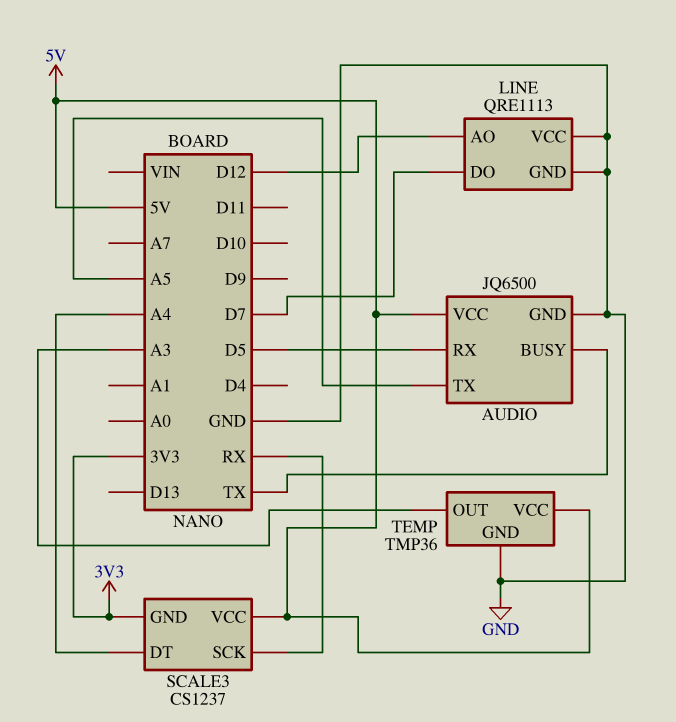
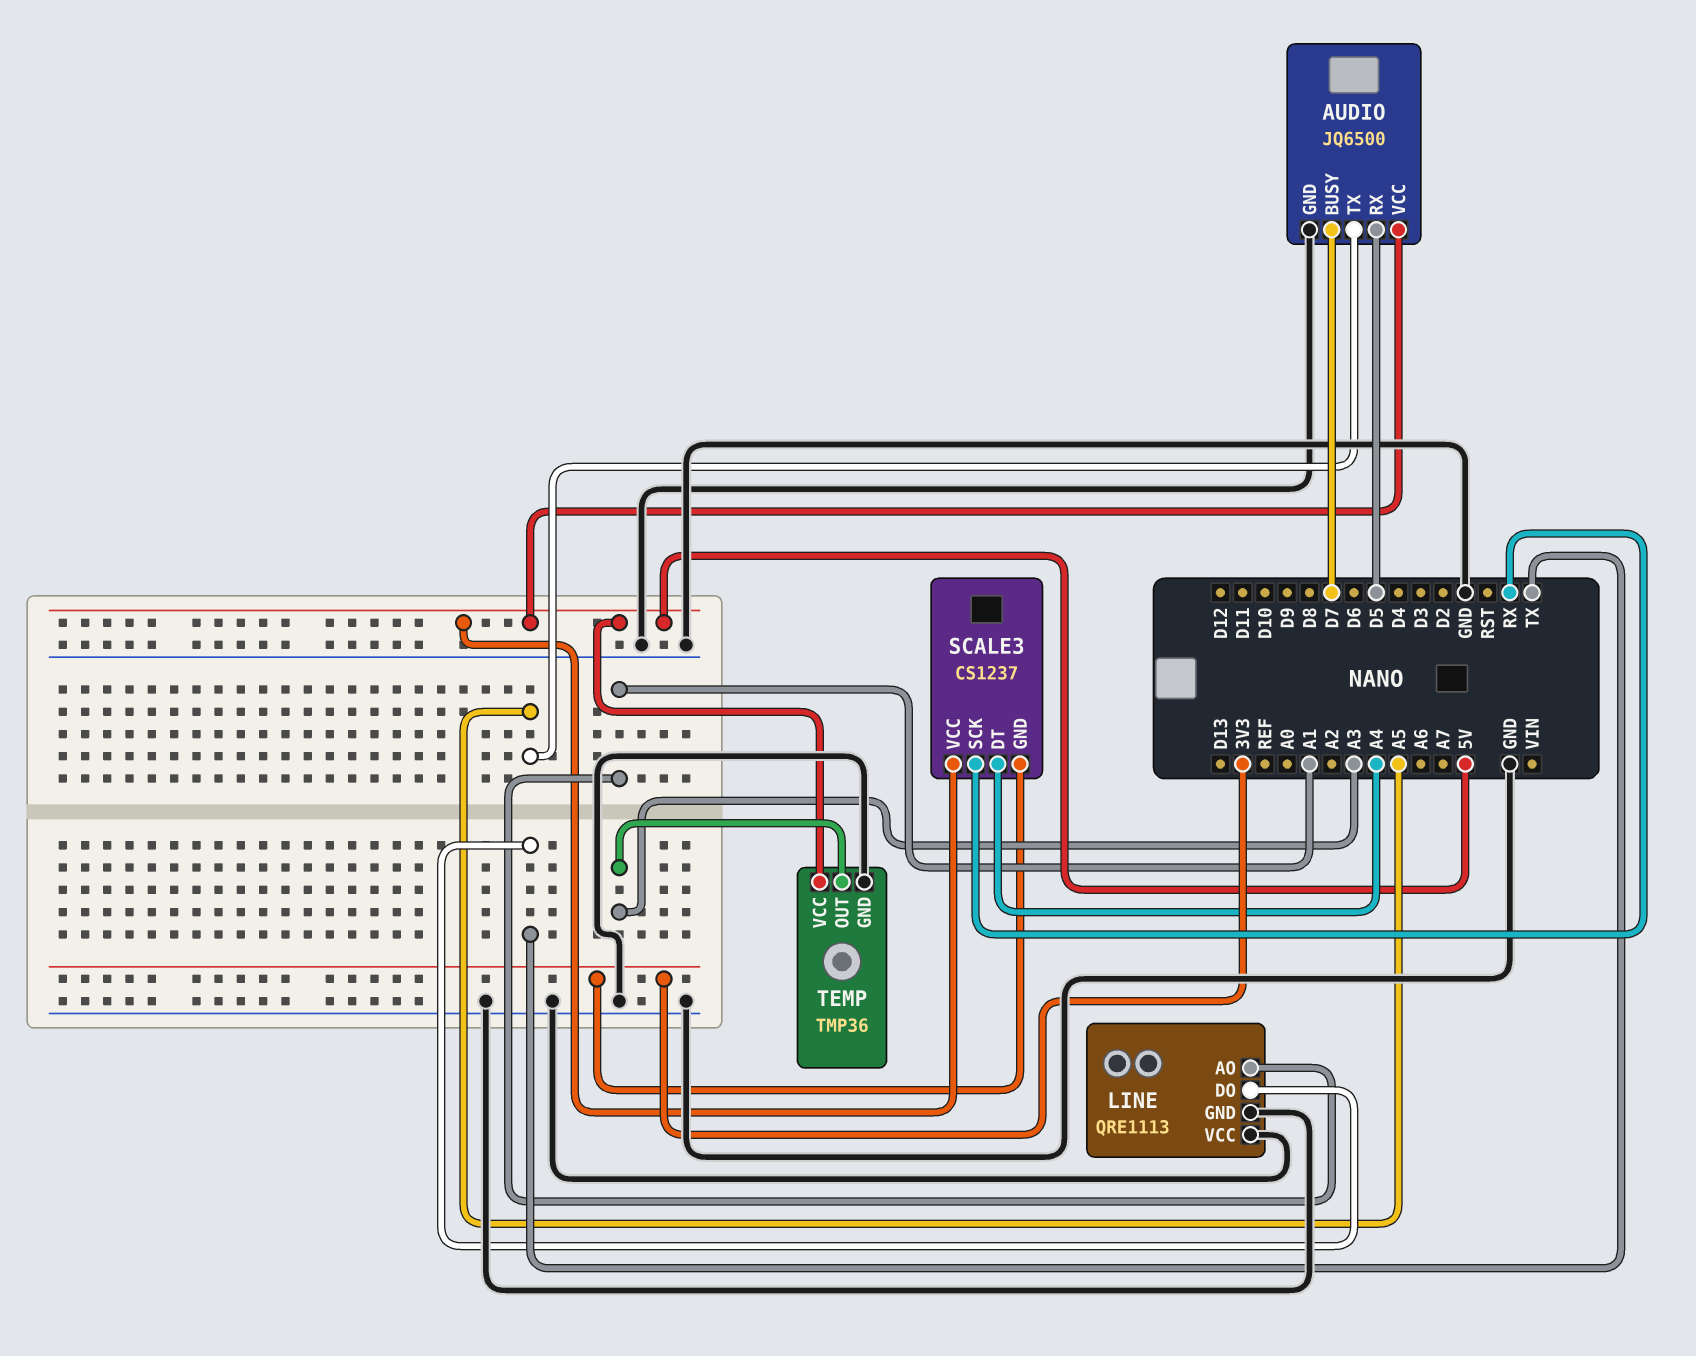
AUDIO pin BUSY: TX -> D7
LINE pin AO: D12 -> A1
LINE pin DO: D7 -> TX

